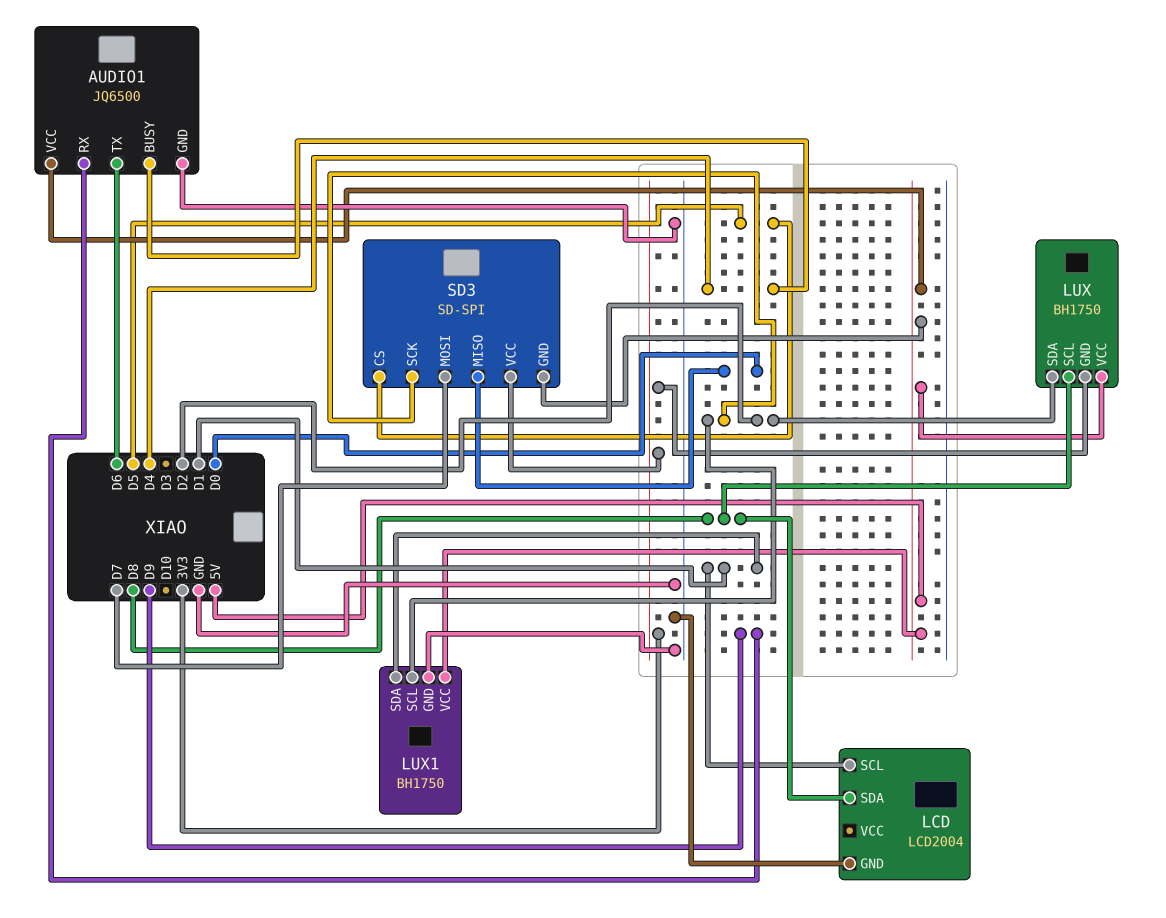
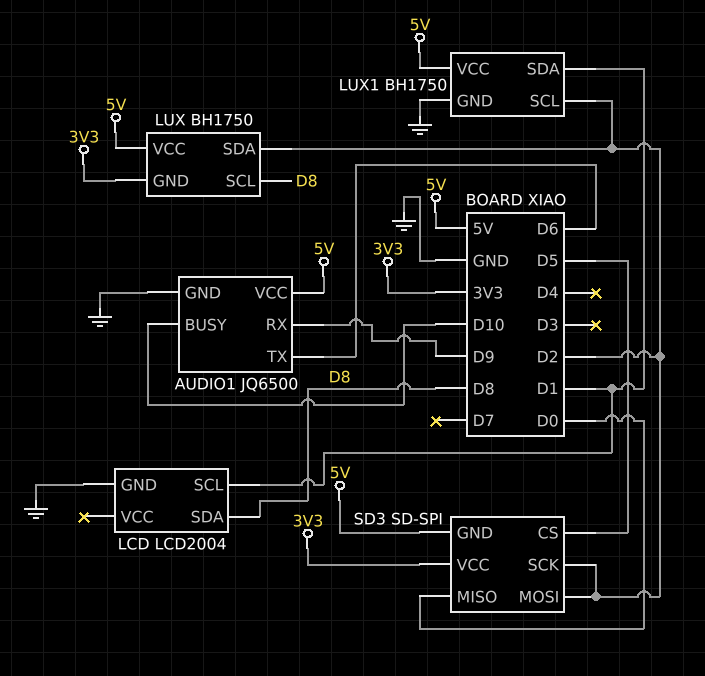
AUDIO1 pin BUSY: D4 -> D10
SD3 pin MOSI: D7 -> D2

